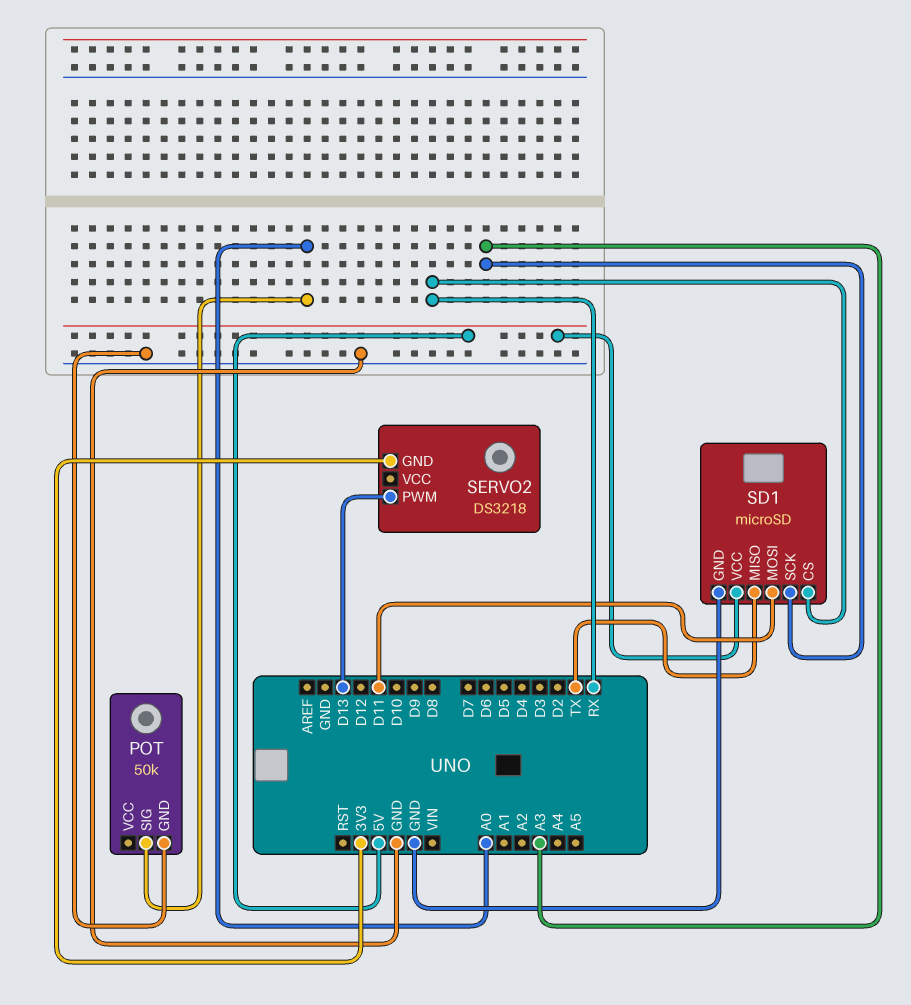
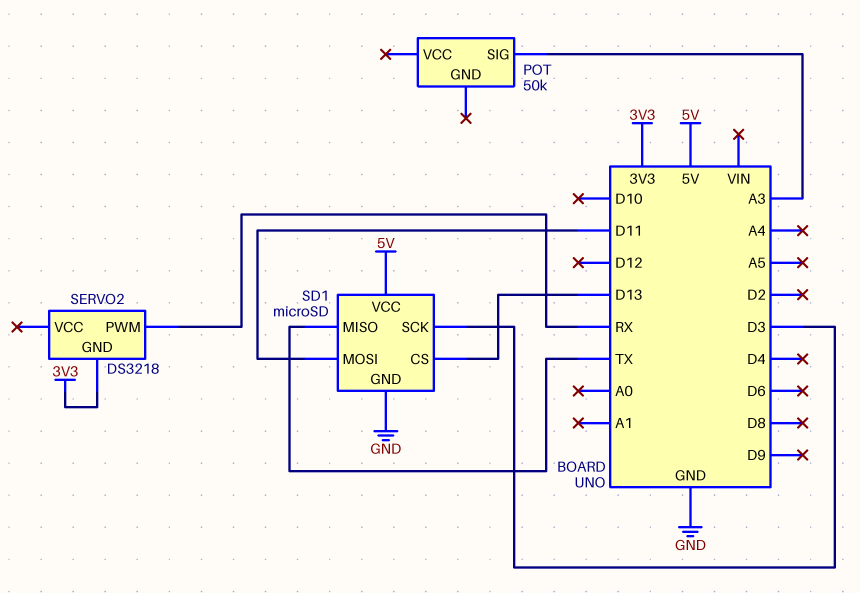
POT pin GND: GND -> none
POT pin SIG: A0 -> A3
SD1 pin CS: RX -> D13
SD1 pin SCK: A3 -> D3
SERVO2 pin PWM: D13 -> RX

